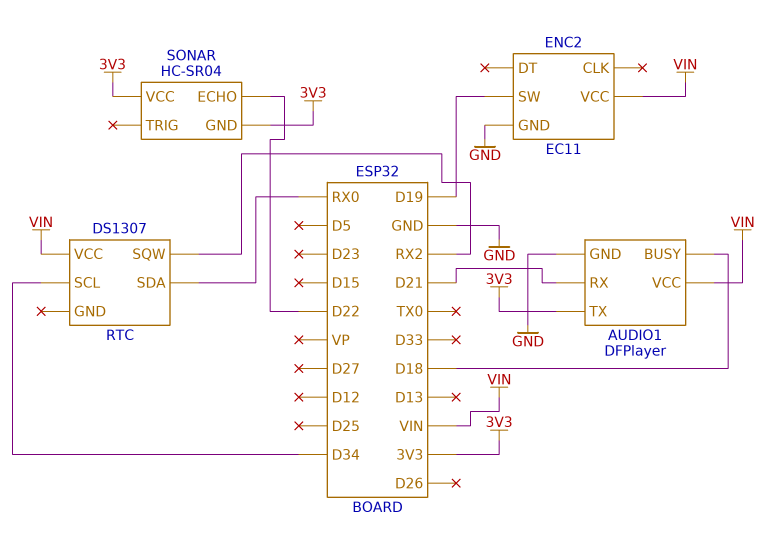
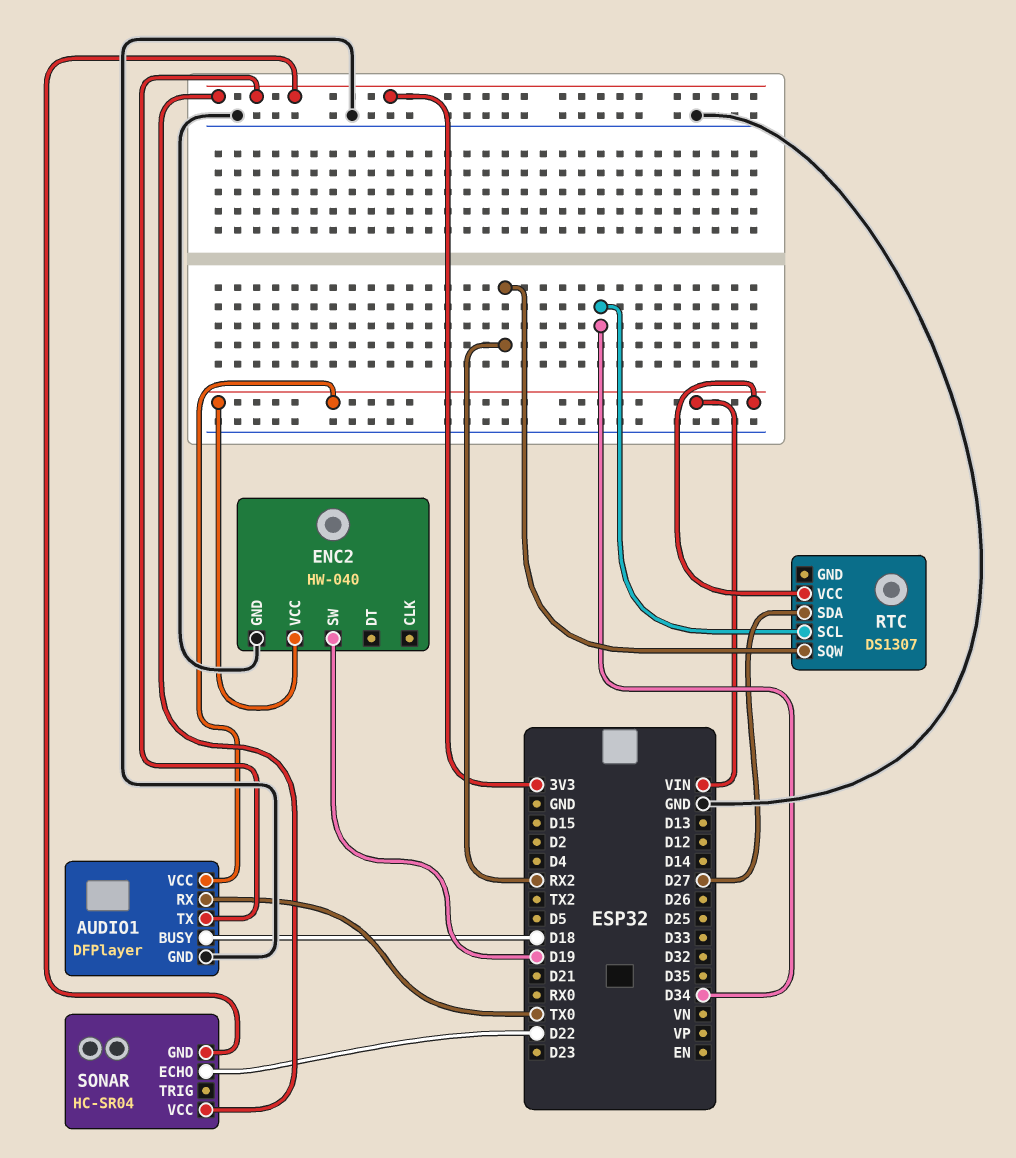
AUDIO1 pin RX: D21 -> TX0
ENC2: EC11 -> HW-040
RTC pin SDA: RX0 -> D27

